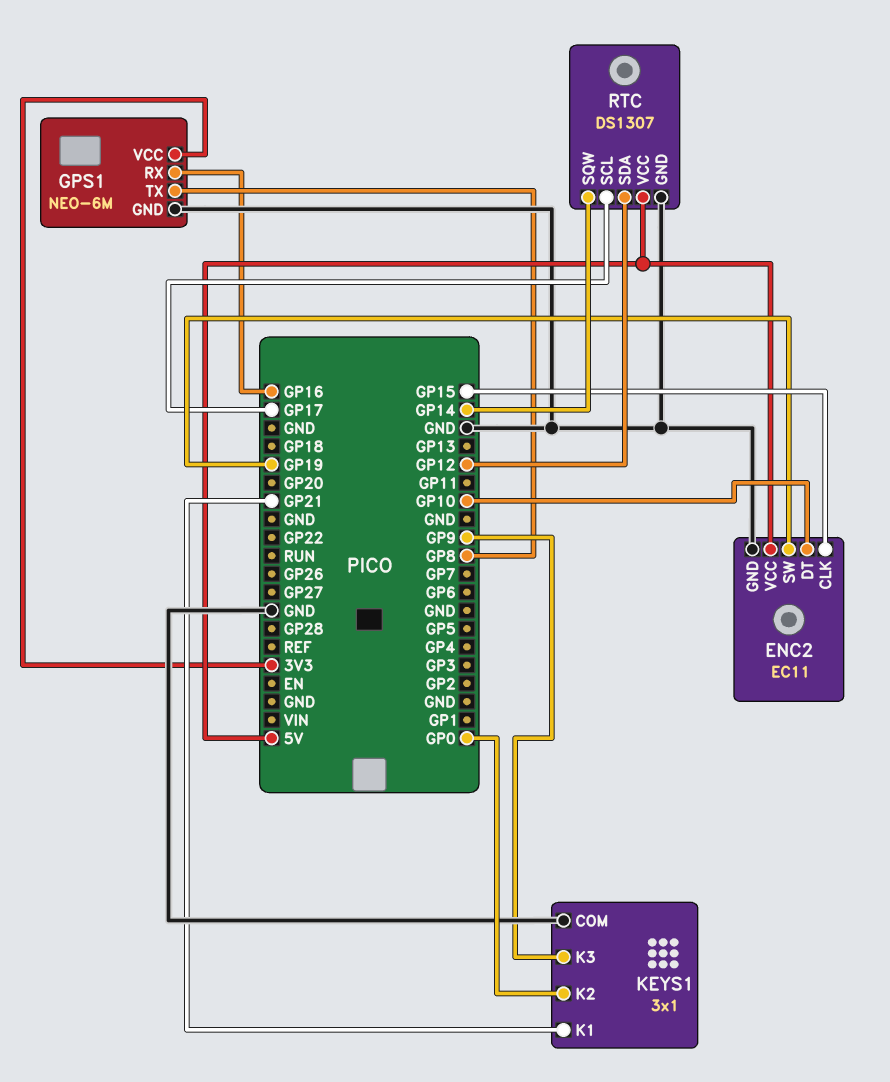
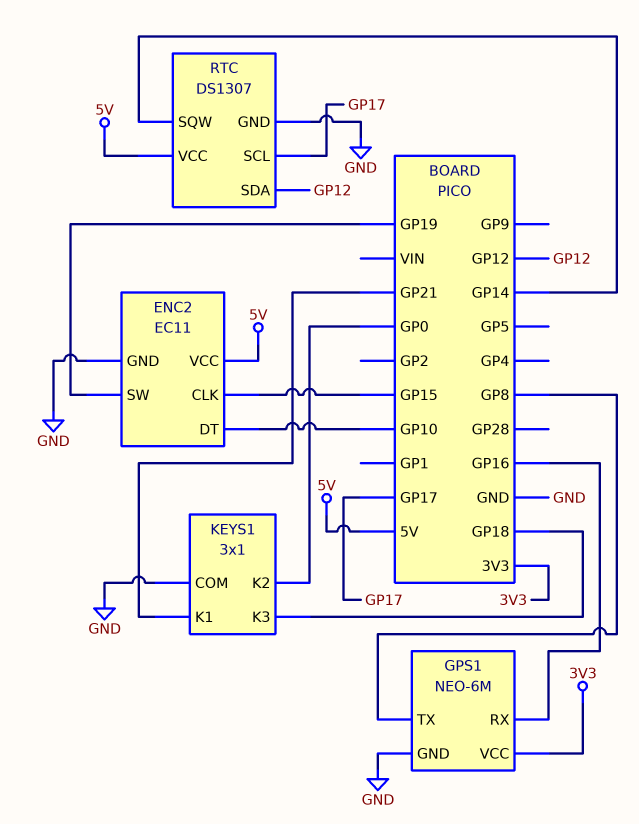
KEYS1 pin K3: GP9 -> GP18

